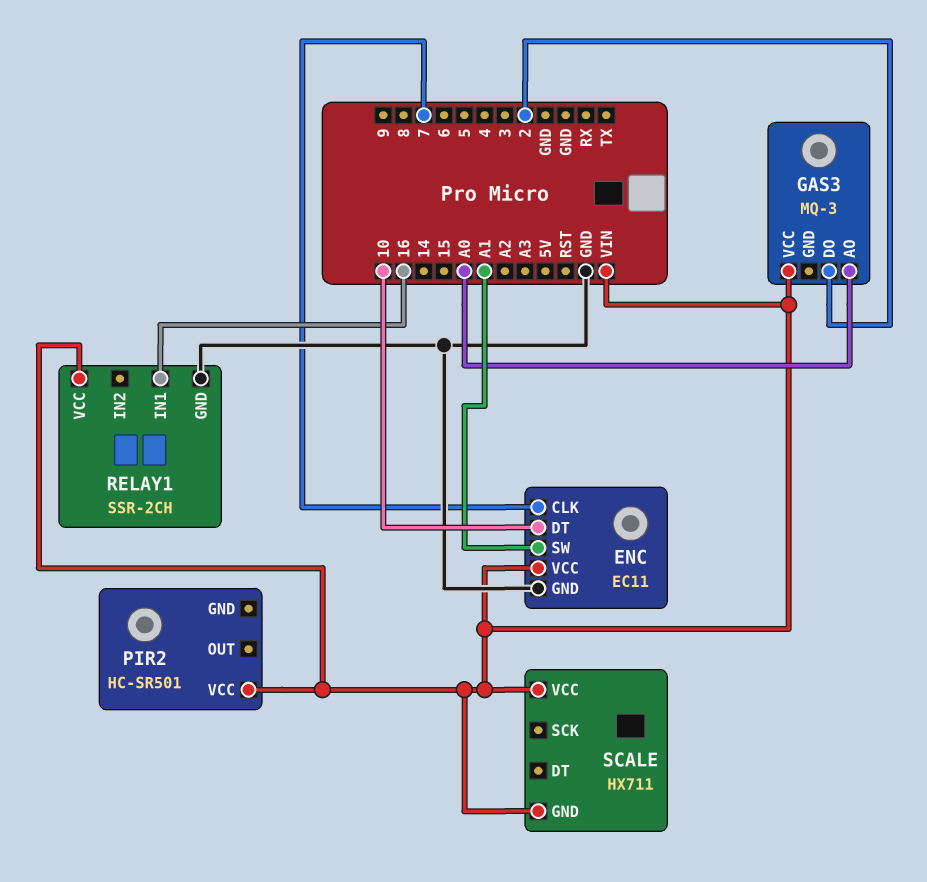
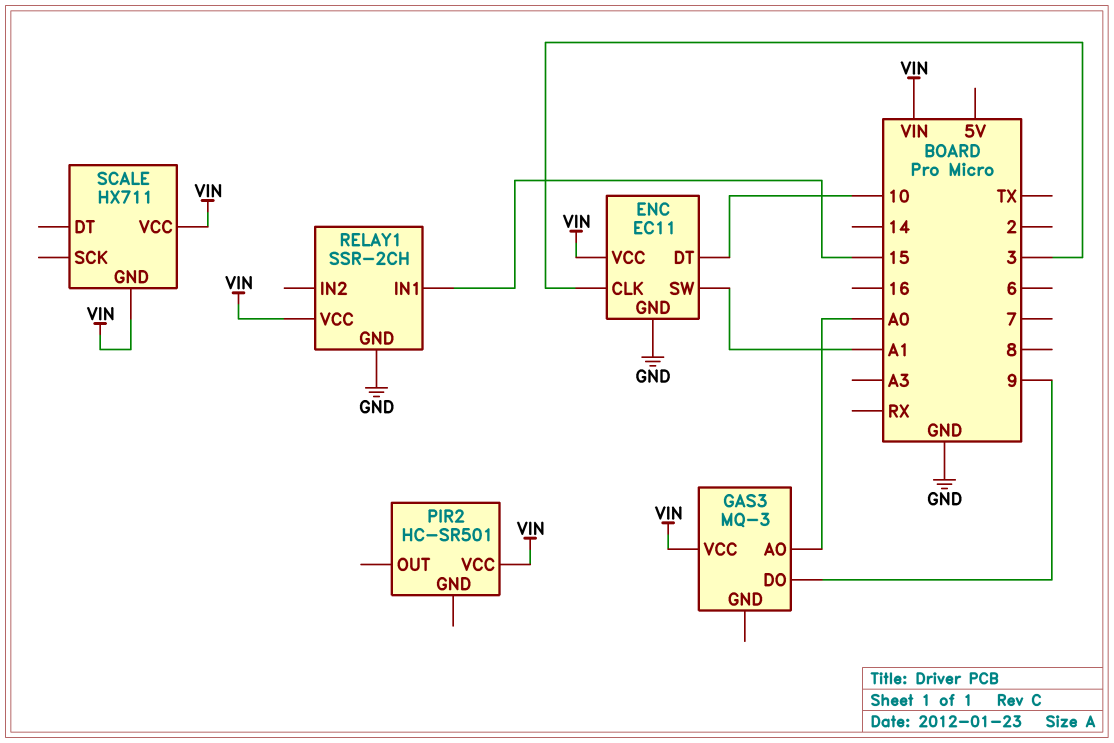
ENC pin CLK: 7 -> 3
GAS3 pin DO: 2 -> 9
RELAY1 pin IN1: 16 -> 15

